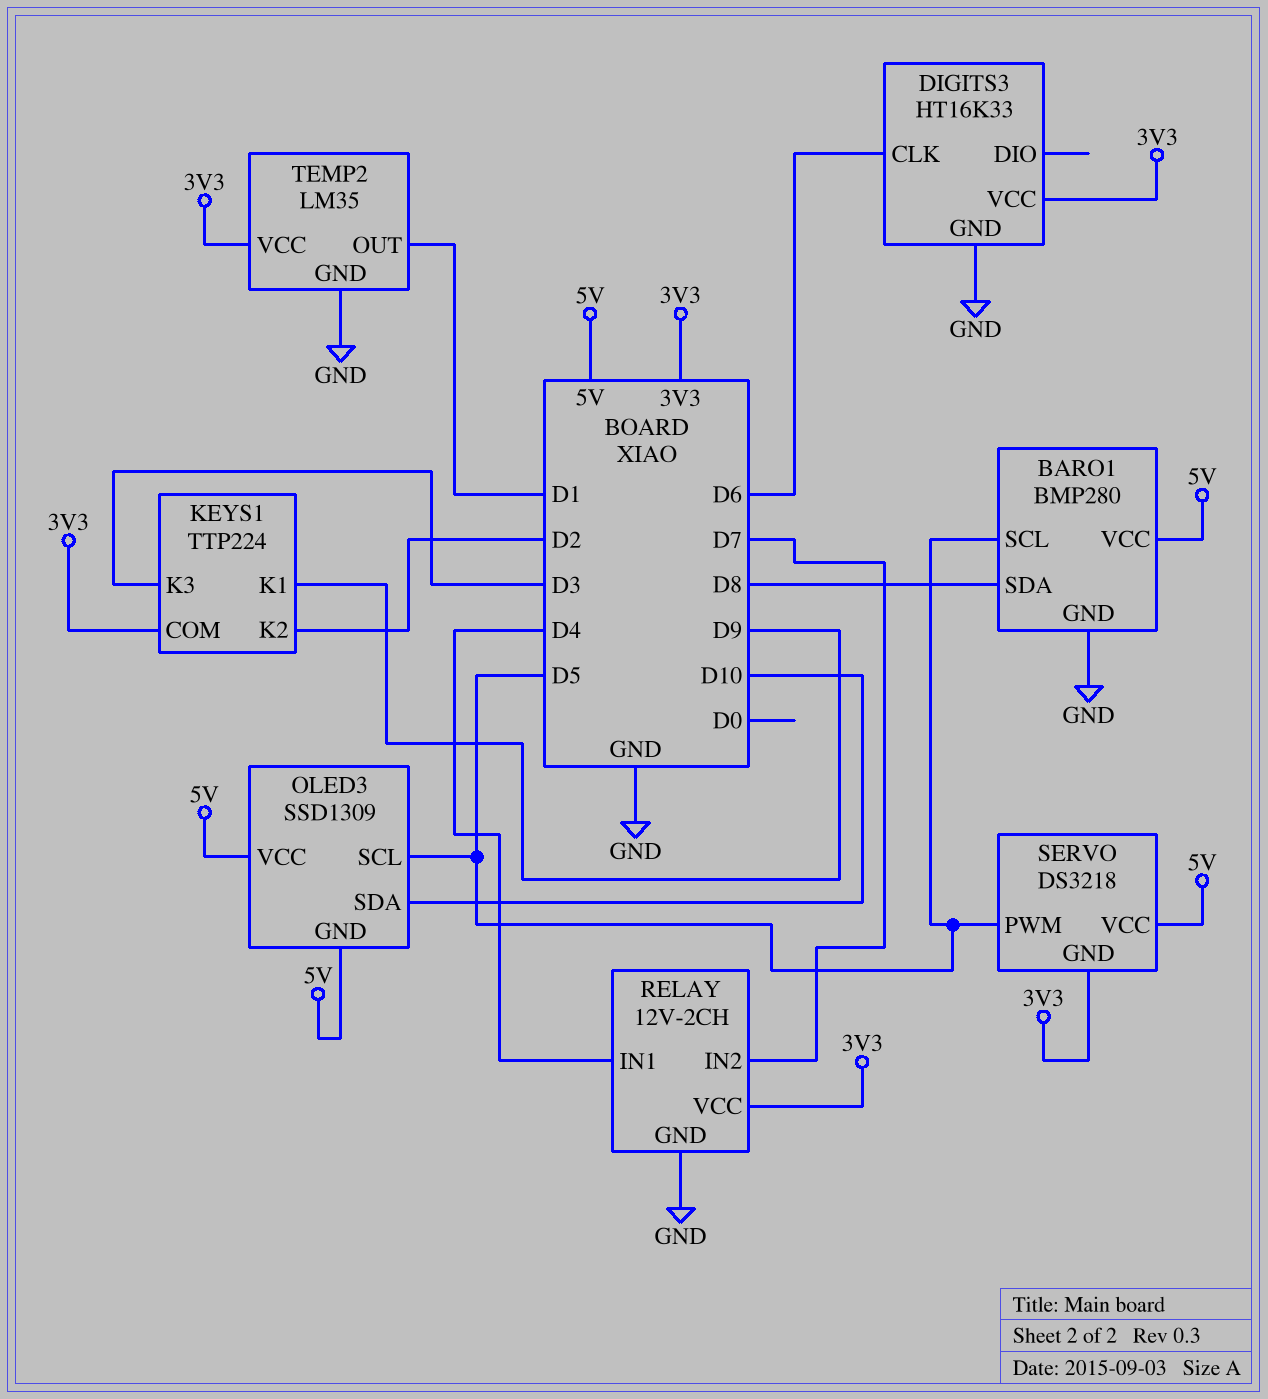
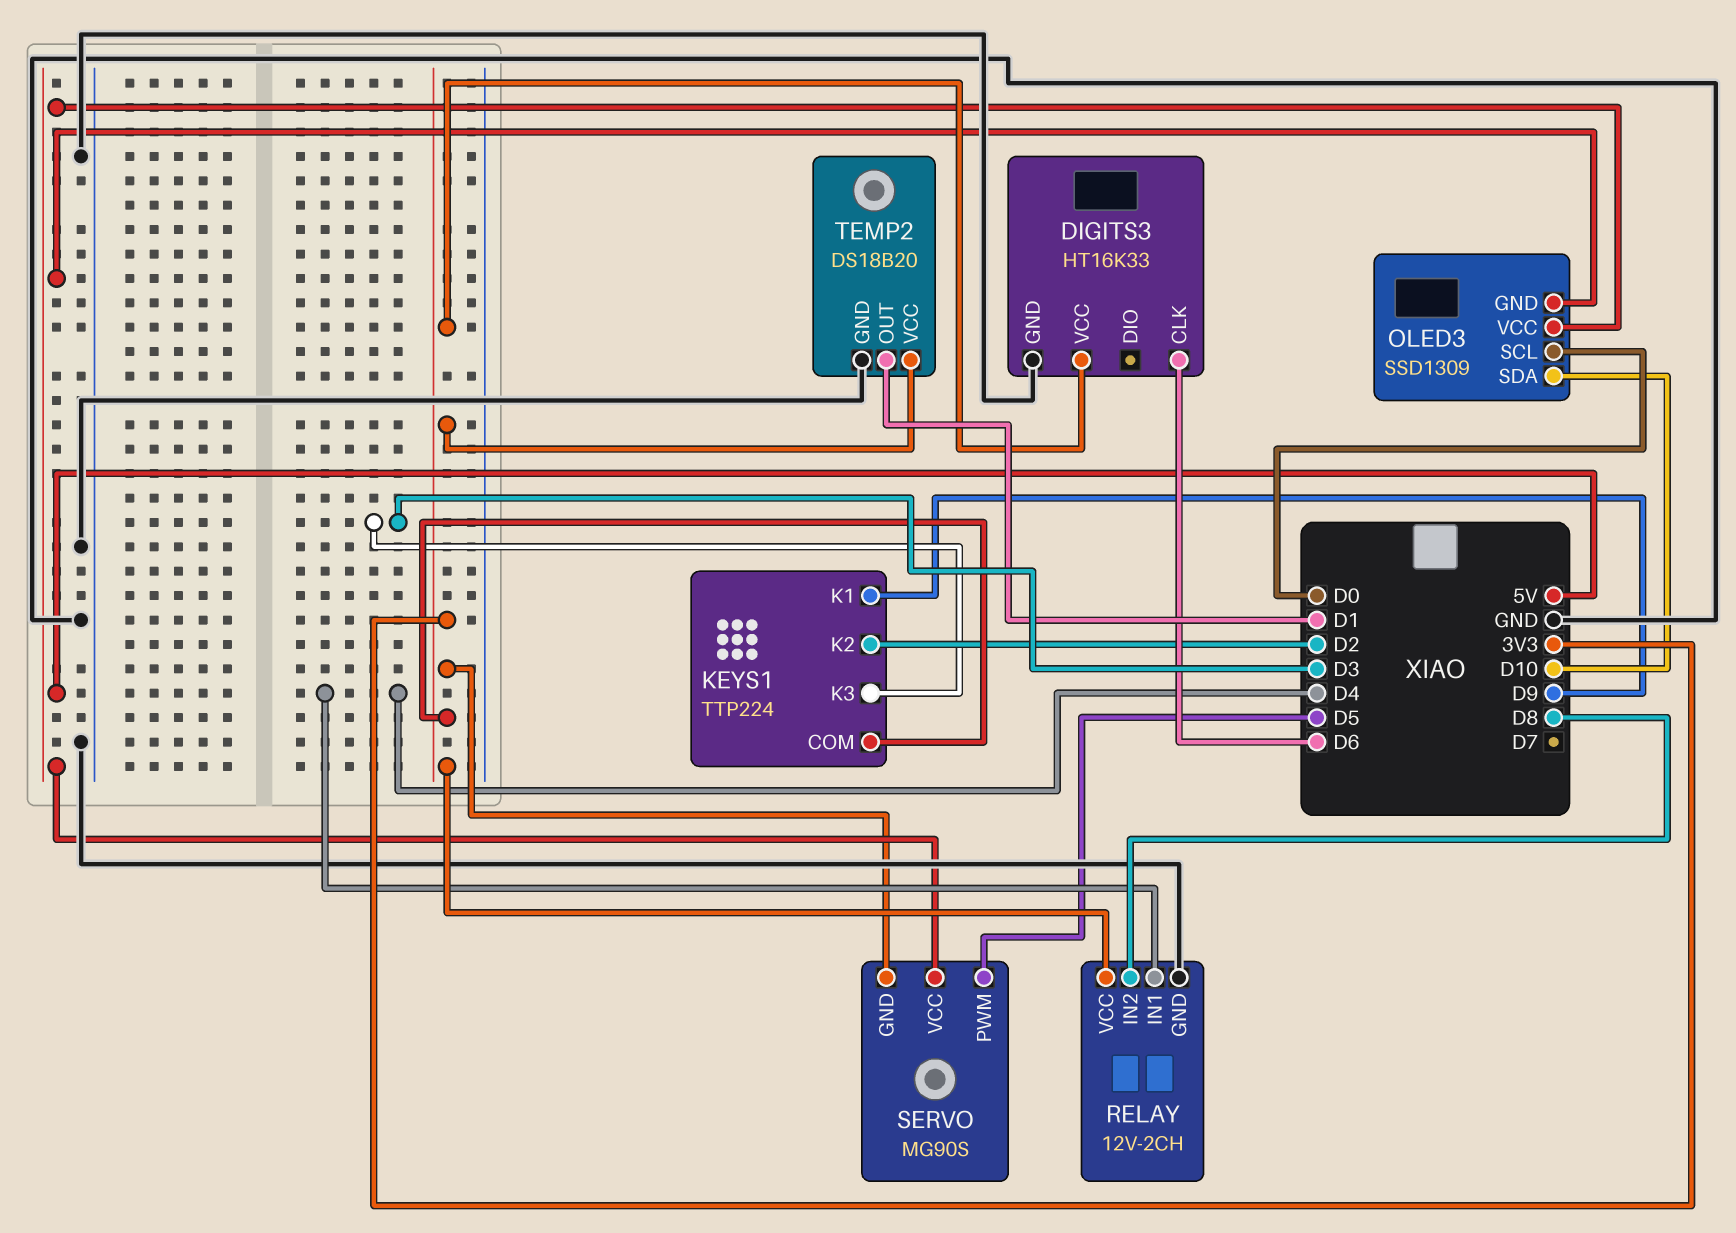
BARO1: BMP280 -> none
BARO1 pin GND: GND -> none
BARO1 pin SCL: D5 -> none
BARO1 pin SDA: D8 -> none
BARO1 pin VCC: 5V -> none
OLED3 pin SCL: D5 -> D0
RELAY pin IN2: D7 -> D8
SERVO: DS3218 -> MG90S
TEMP2: LM35 -> DS18B20

